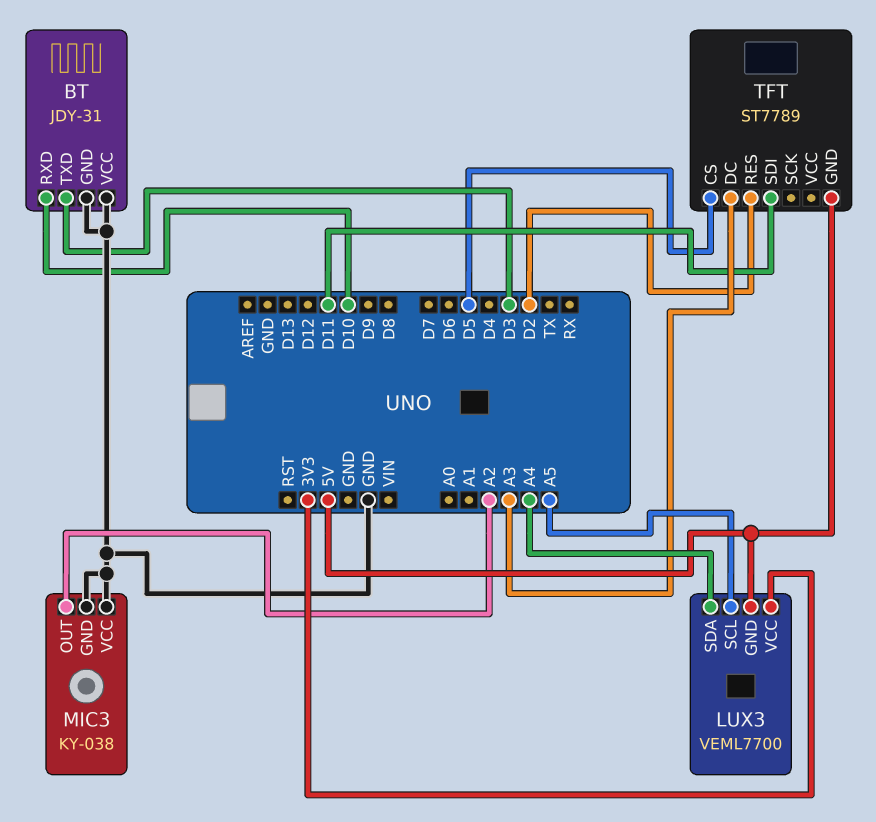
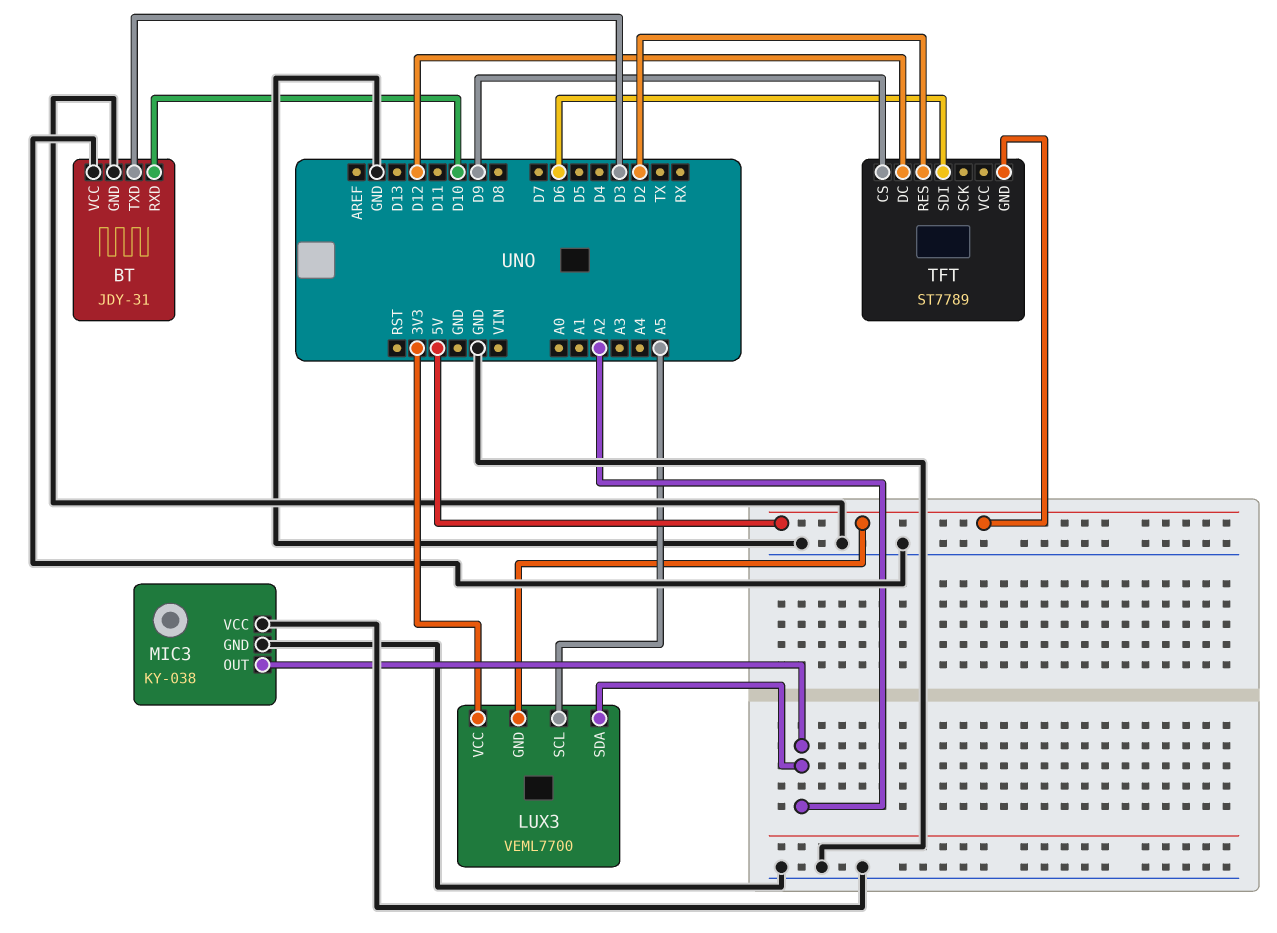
LUX3 pin SDA: A4 -> A2
TFT pin CS: D5 -> D9
TFT pin DC: A3 -> D12
TFT pin SDI: D11 -> D6

